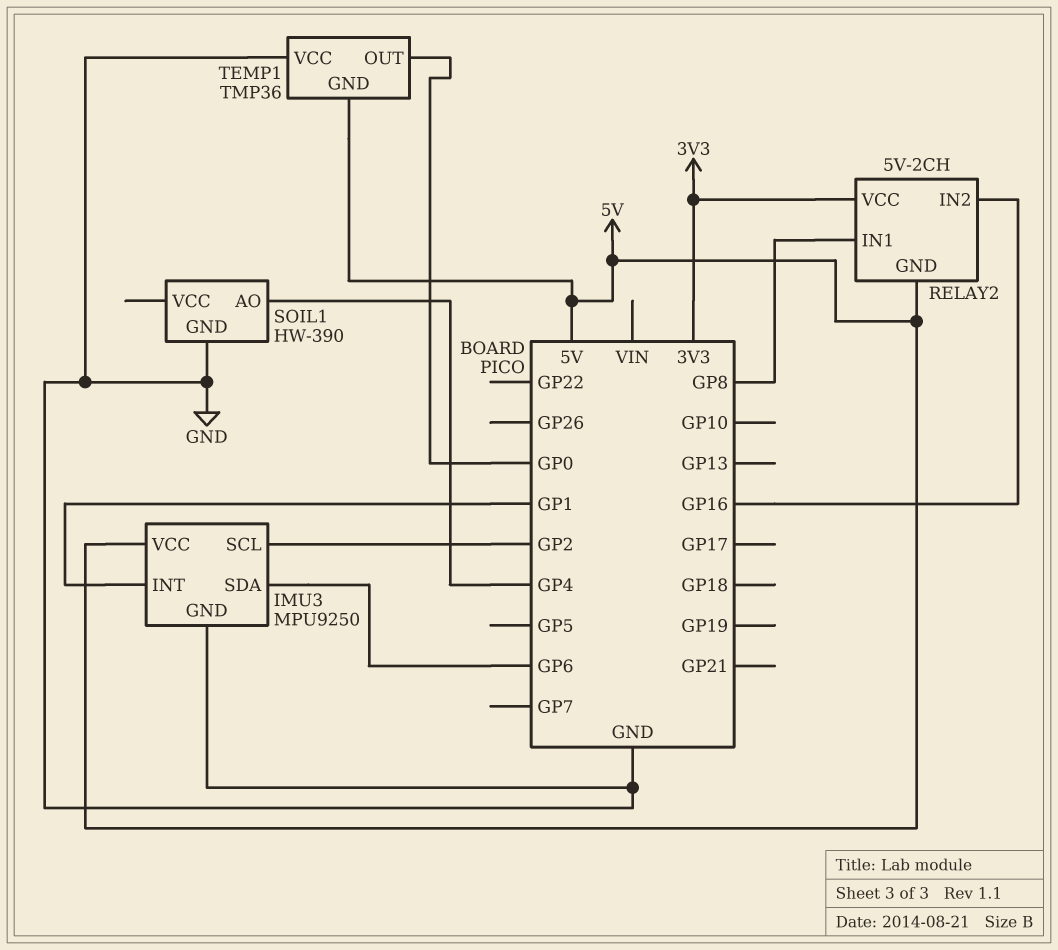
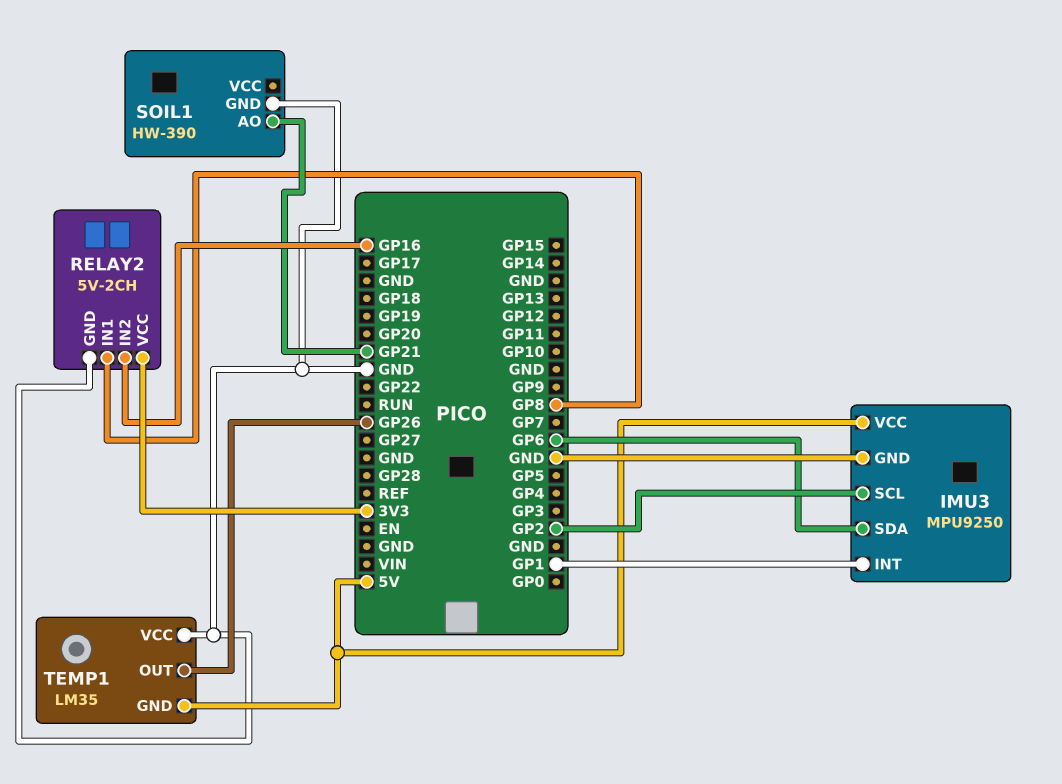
RELAY2 pin GND: 5V -> GND
SOIL1 pin AO: GP4 -> GP21
TEMP1: TMP36 -> LM35
TEMP1 pin OUT: GP0 -> GP26

